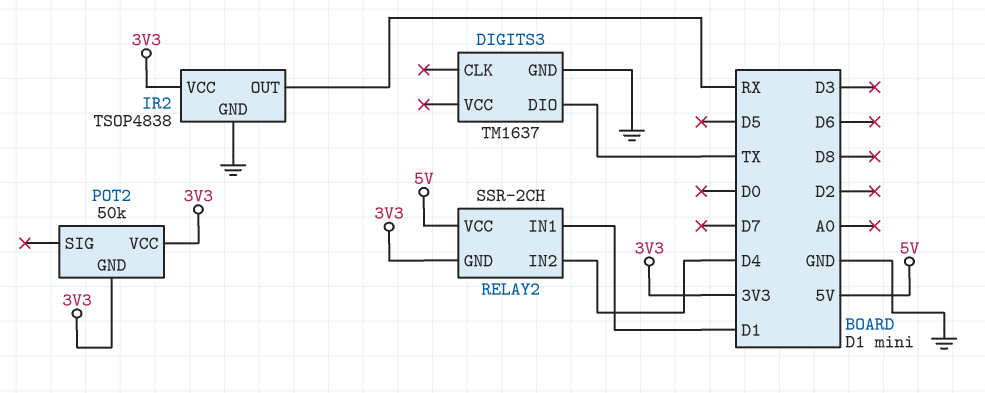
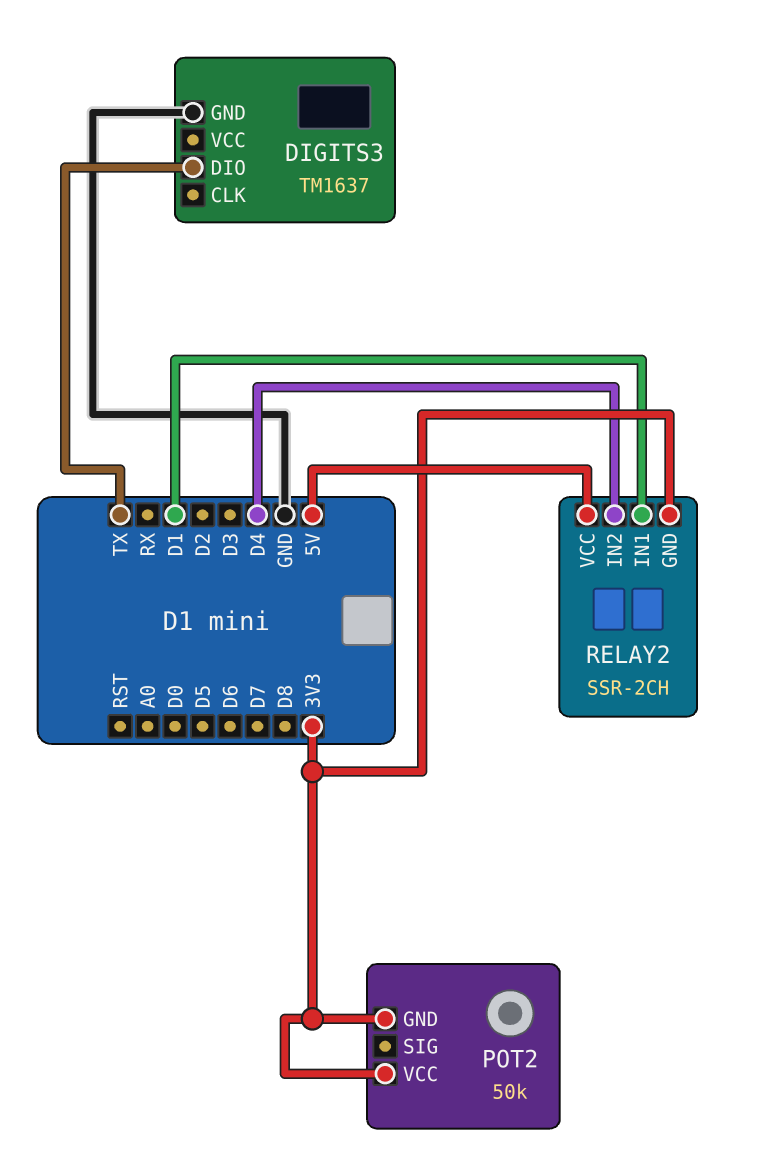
IR2: TSOP4838 -> none
IR2 pin GND: GND -> none
IR2 pin OUT: RX -> none
IR2 pin VCC: 3V3 -> none

